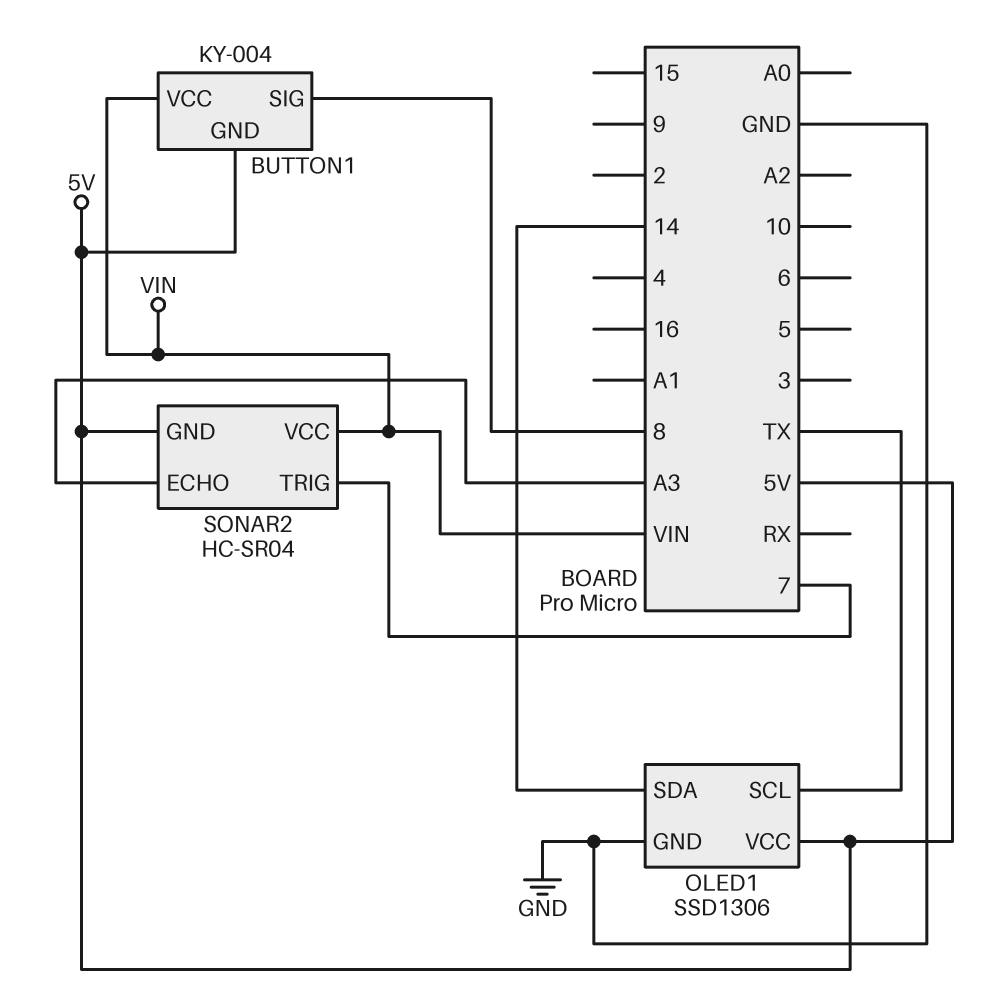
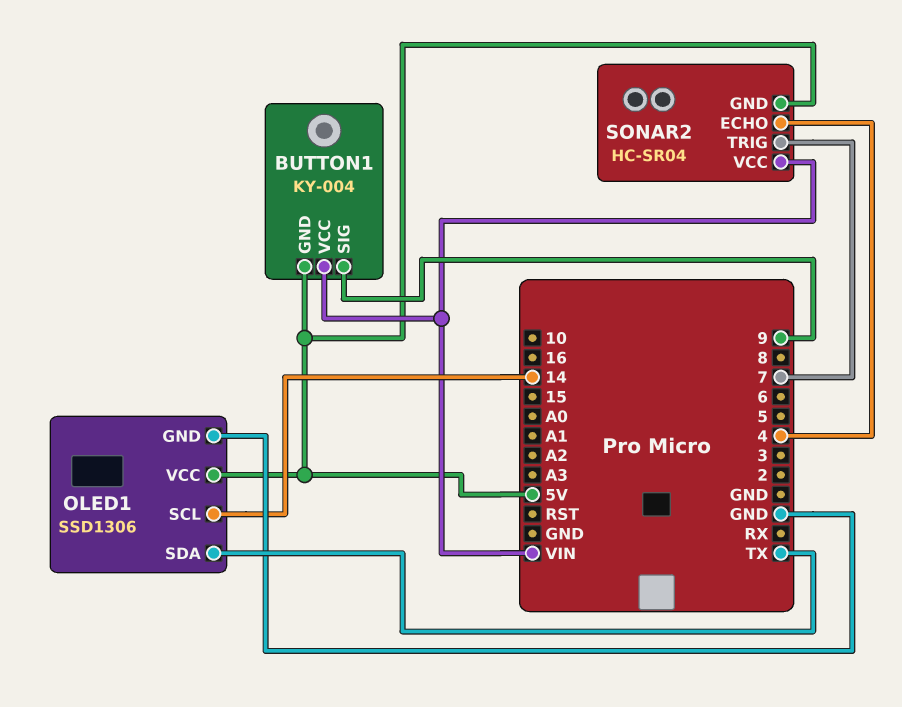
BUTTON1 pin SIG: 8 -> 9
OLED1 pin SCL: TX -> 14
OLED1 pin SDA: 14 -> TX
SONAR2 pin ECHO: A3 -> 4

